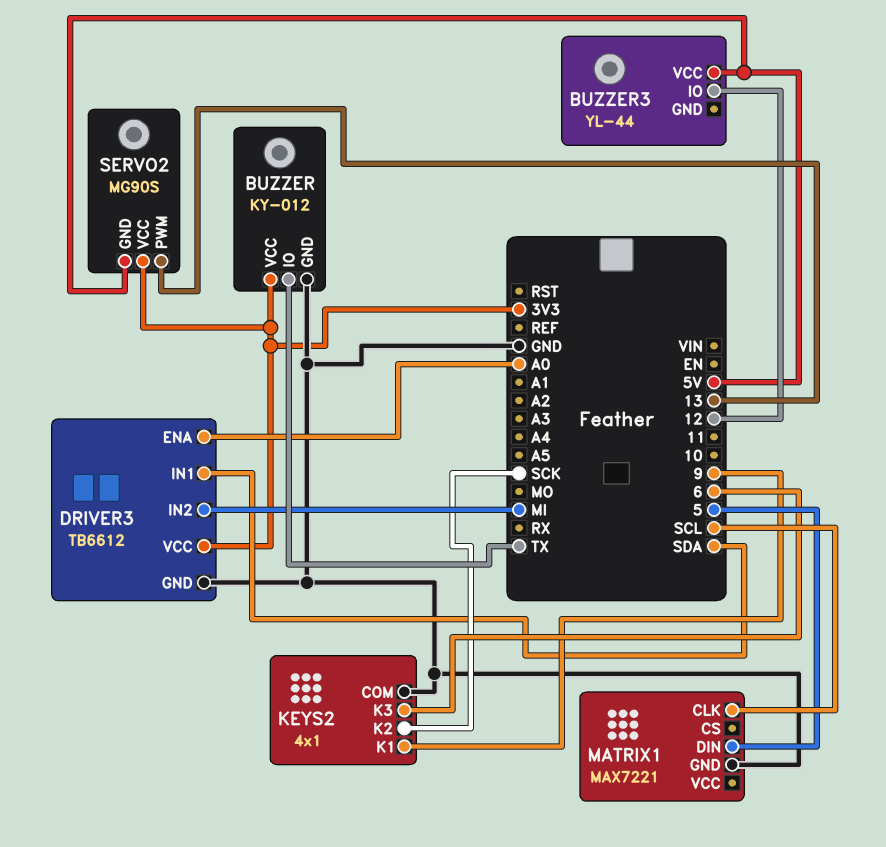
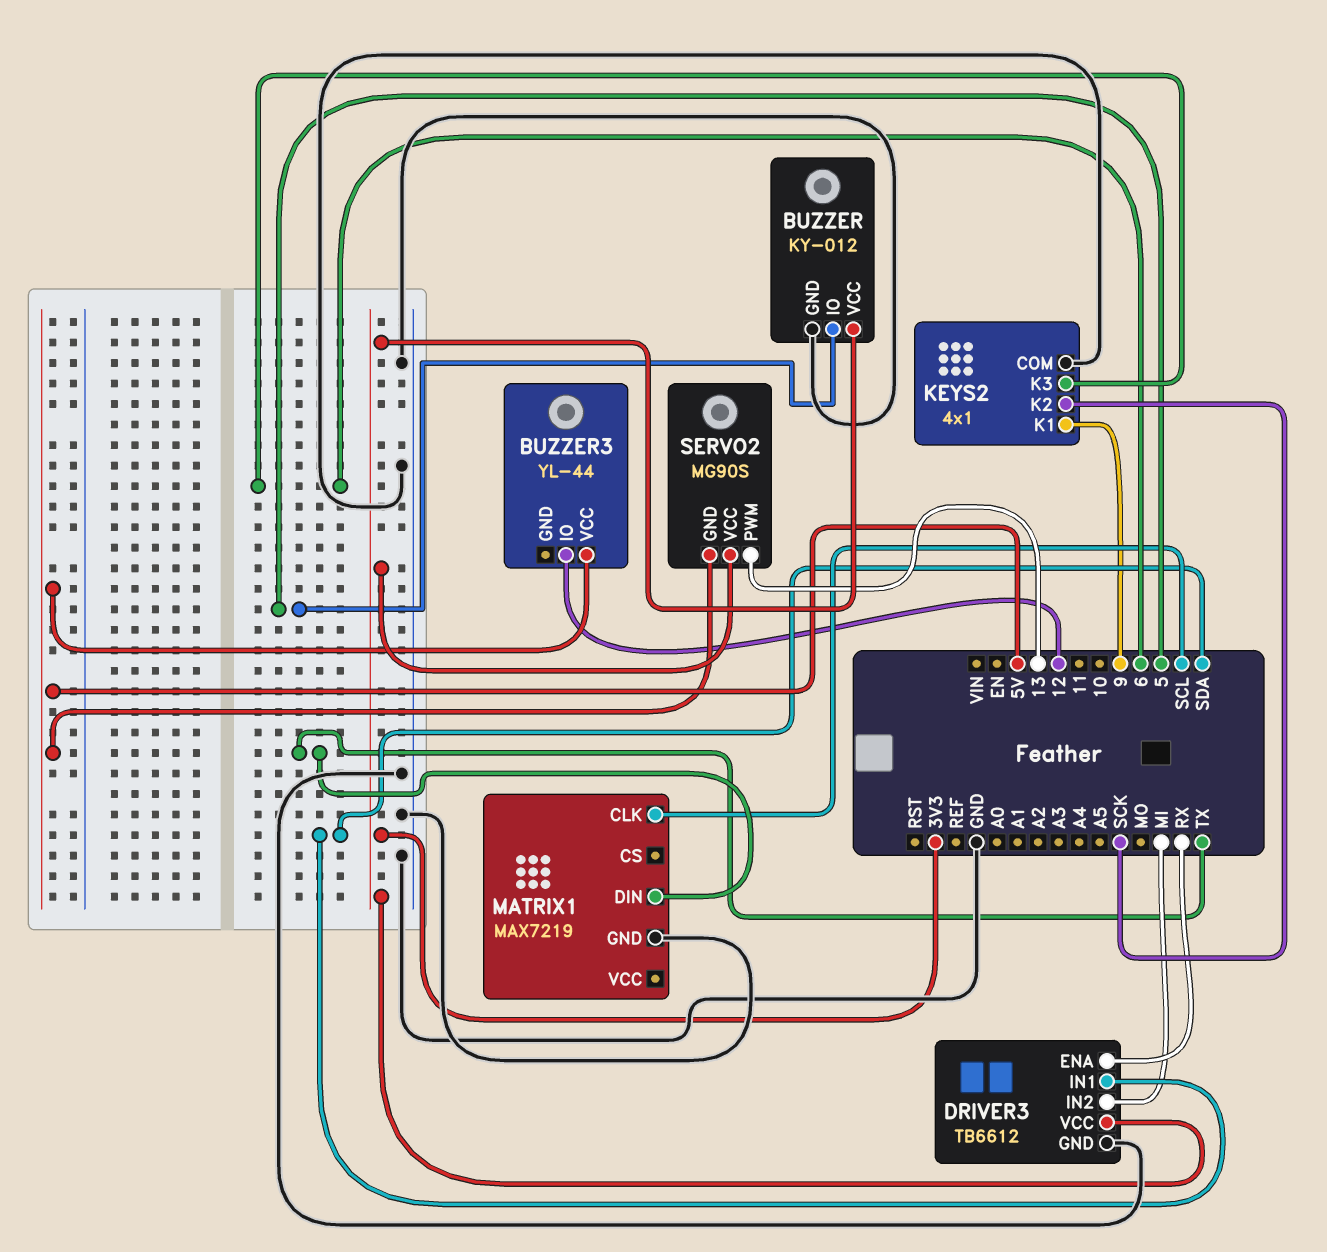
BUZZER pin IO: TX -> 5
DRIVER3 pin ENA: A0 -> RX
MATRIX1: MAX7221 -> MAX7219
MATRIX1 pin DIN: 5 -> TX

